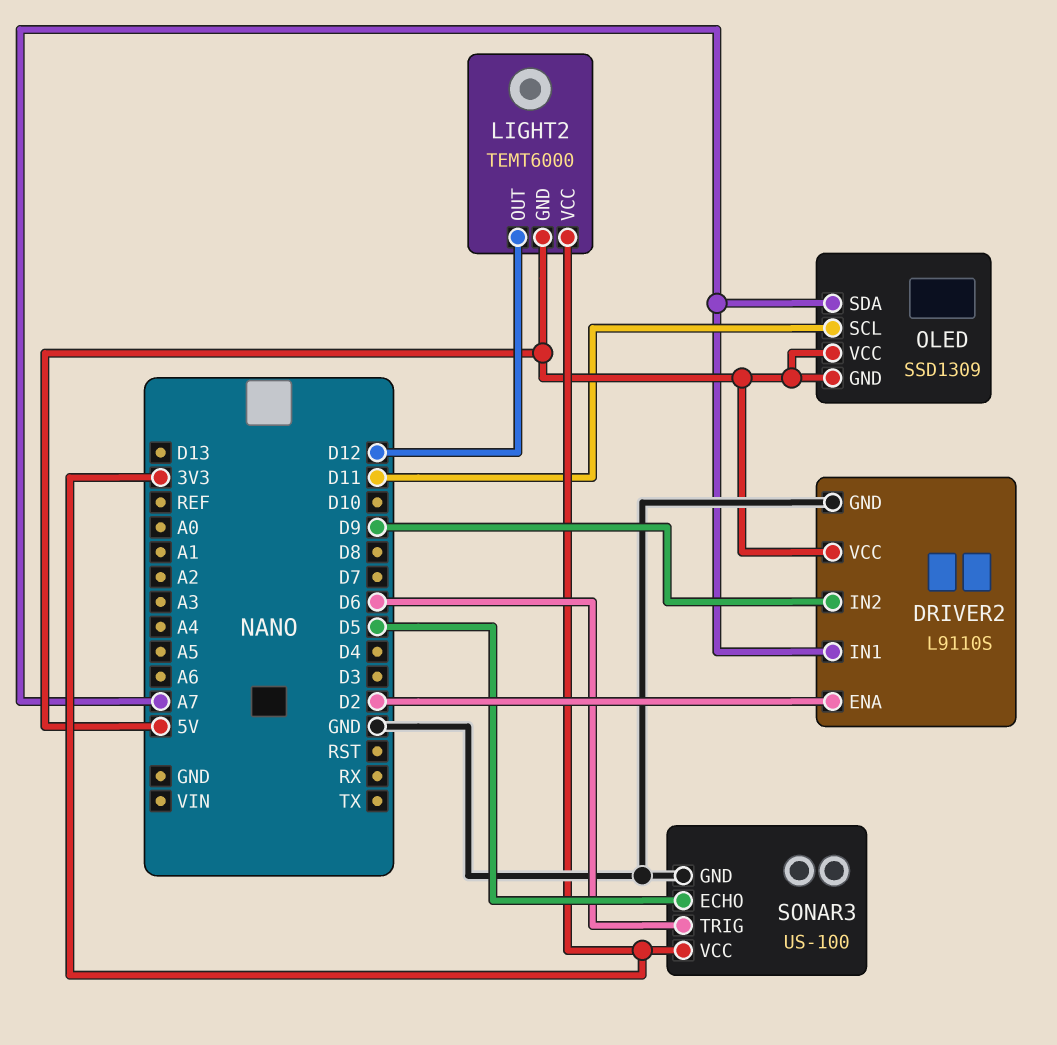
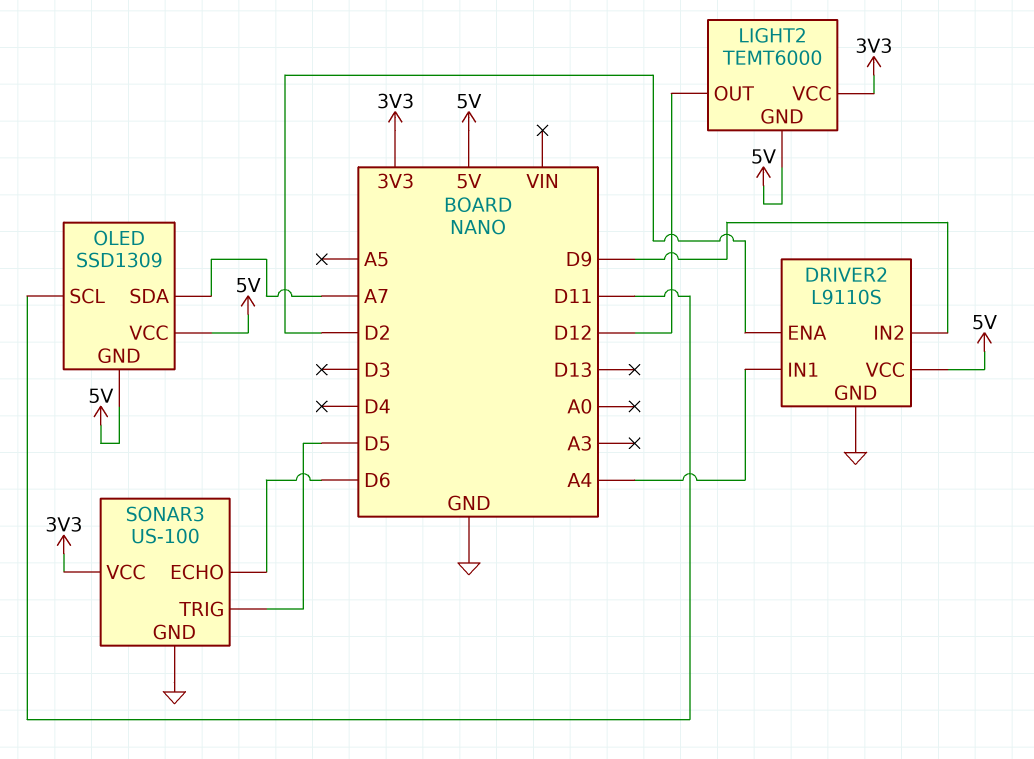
DRIVER2 pin IN1: A7 -> A4
SONAR3 pin ECHO: D5 -> D6
SONAR3 pin TRIG: D6 -> D5

